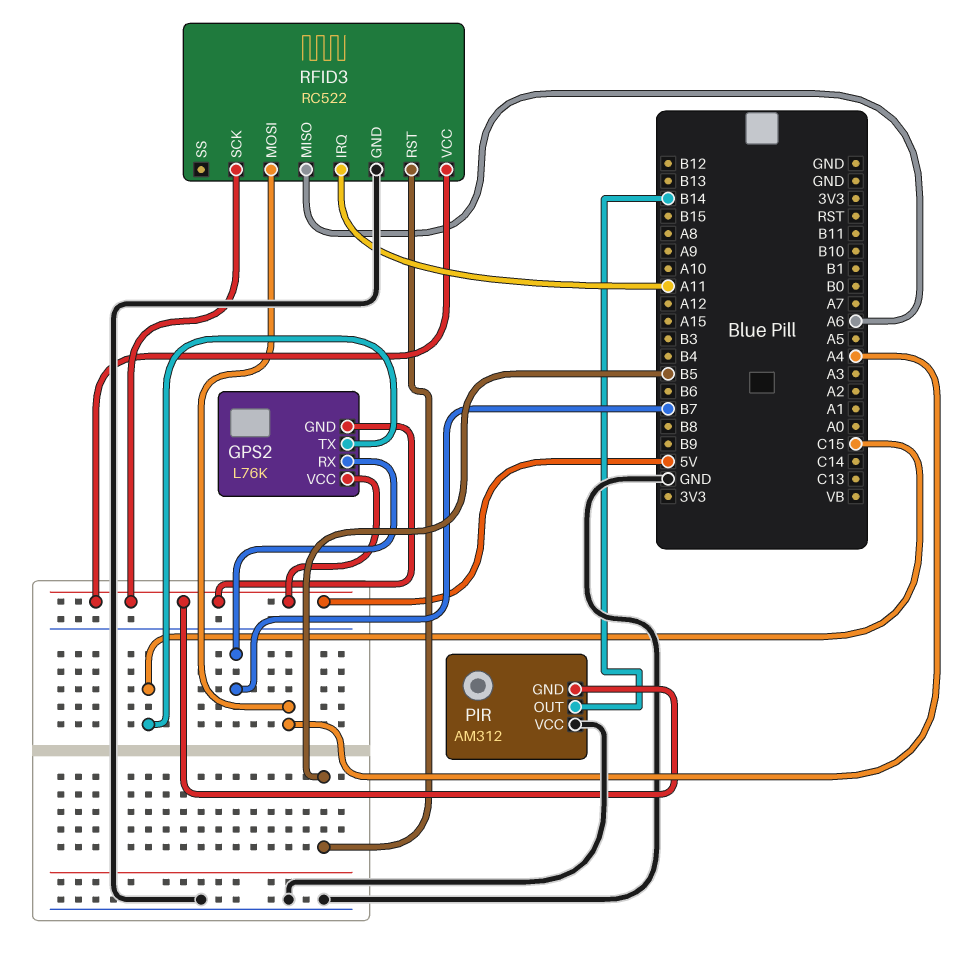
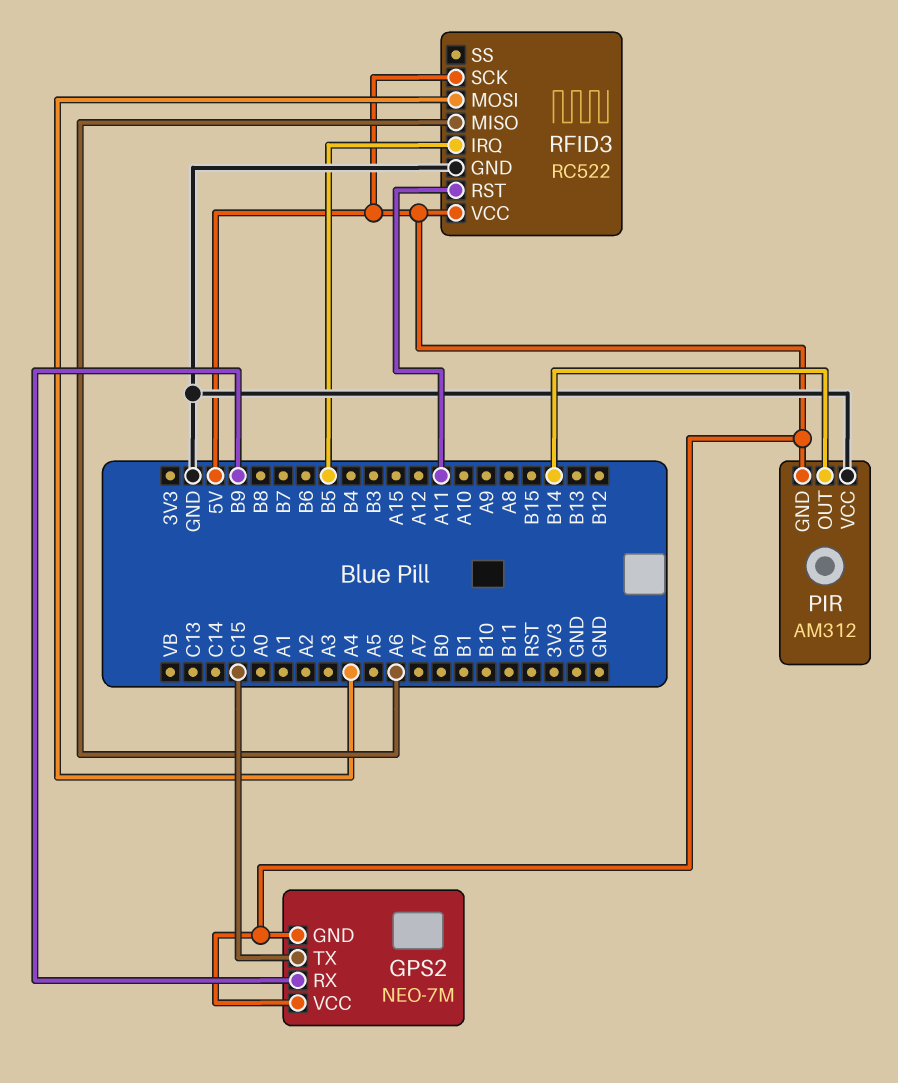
GPS2: L76K -> NEO-7M
GPS2 pin RX: B7 -> B9
RFID3 pin IRQ: A11 -> B5
RFID3 pin RST: B5 -> A11

